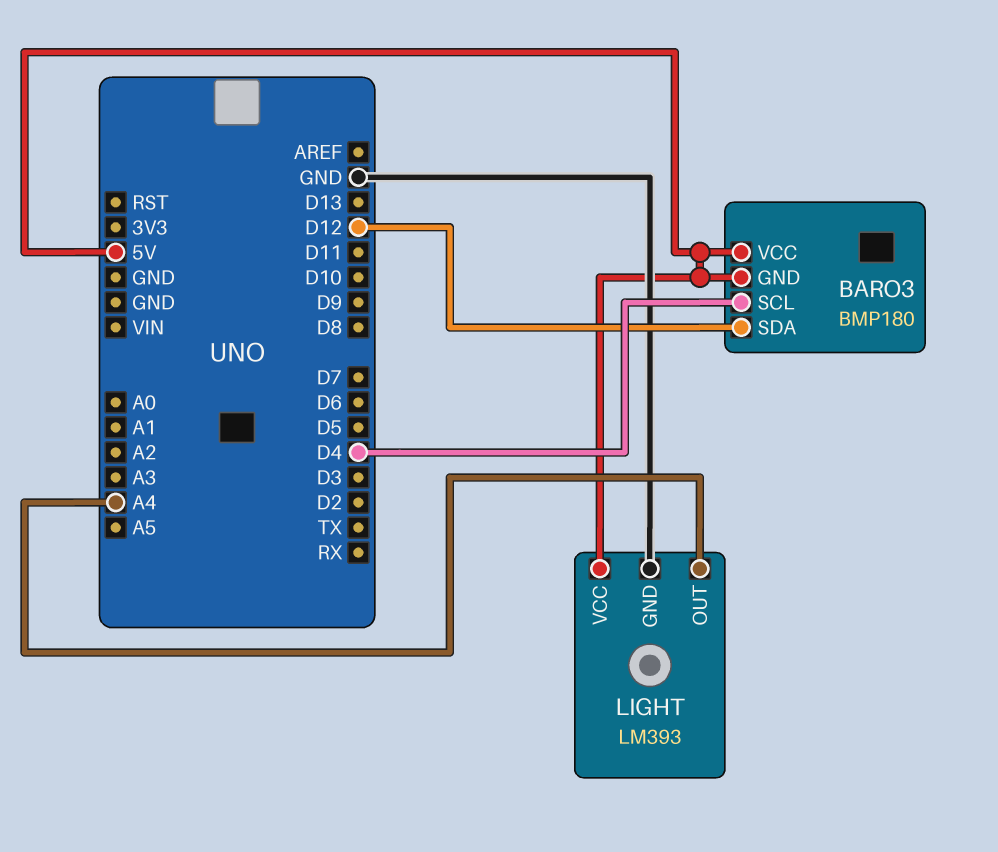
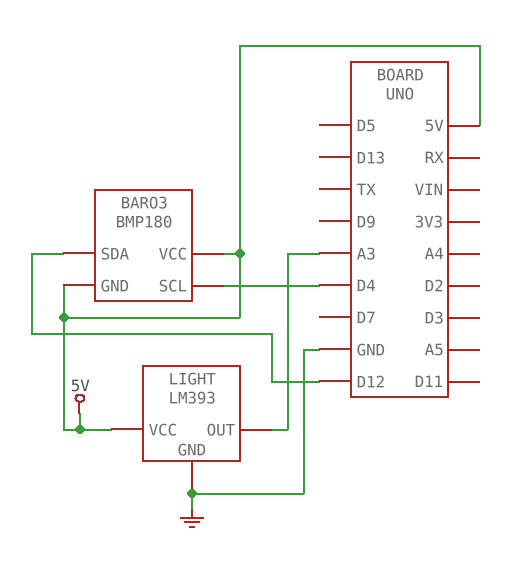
LIGHT pin OUT: A4 -> A3

